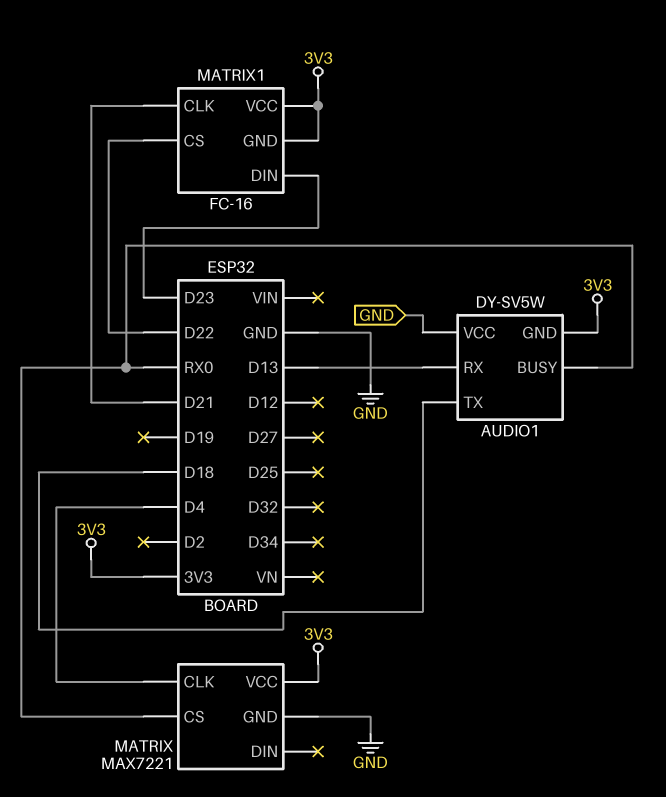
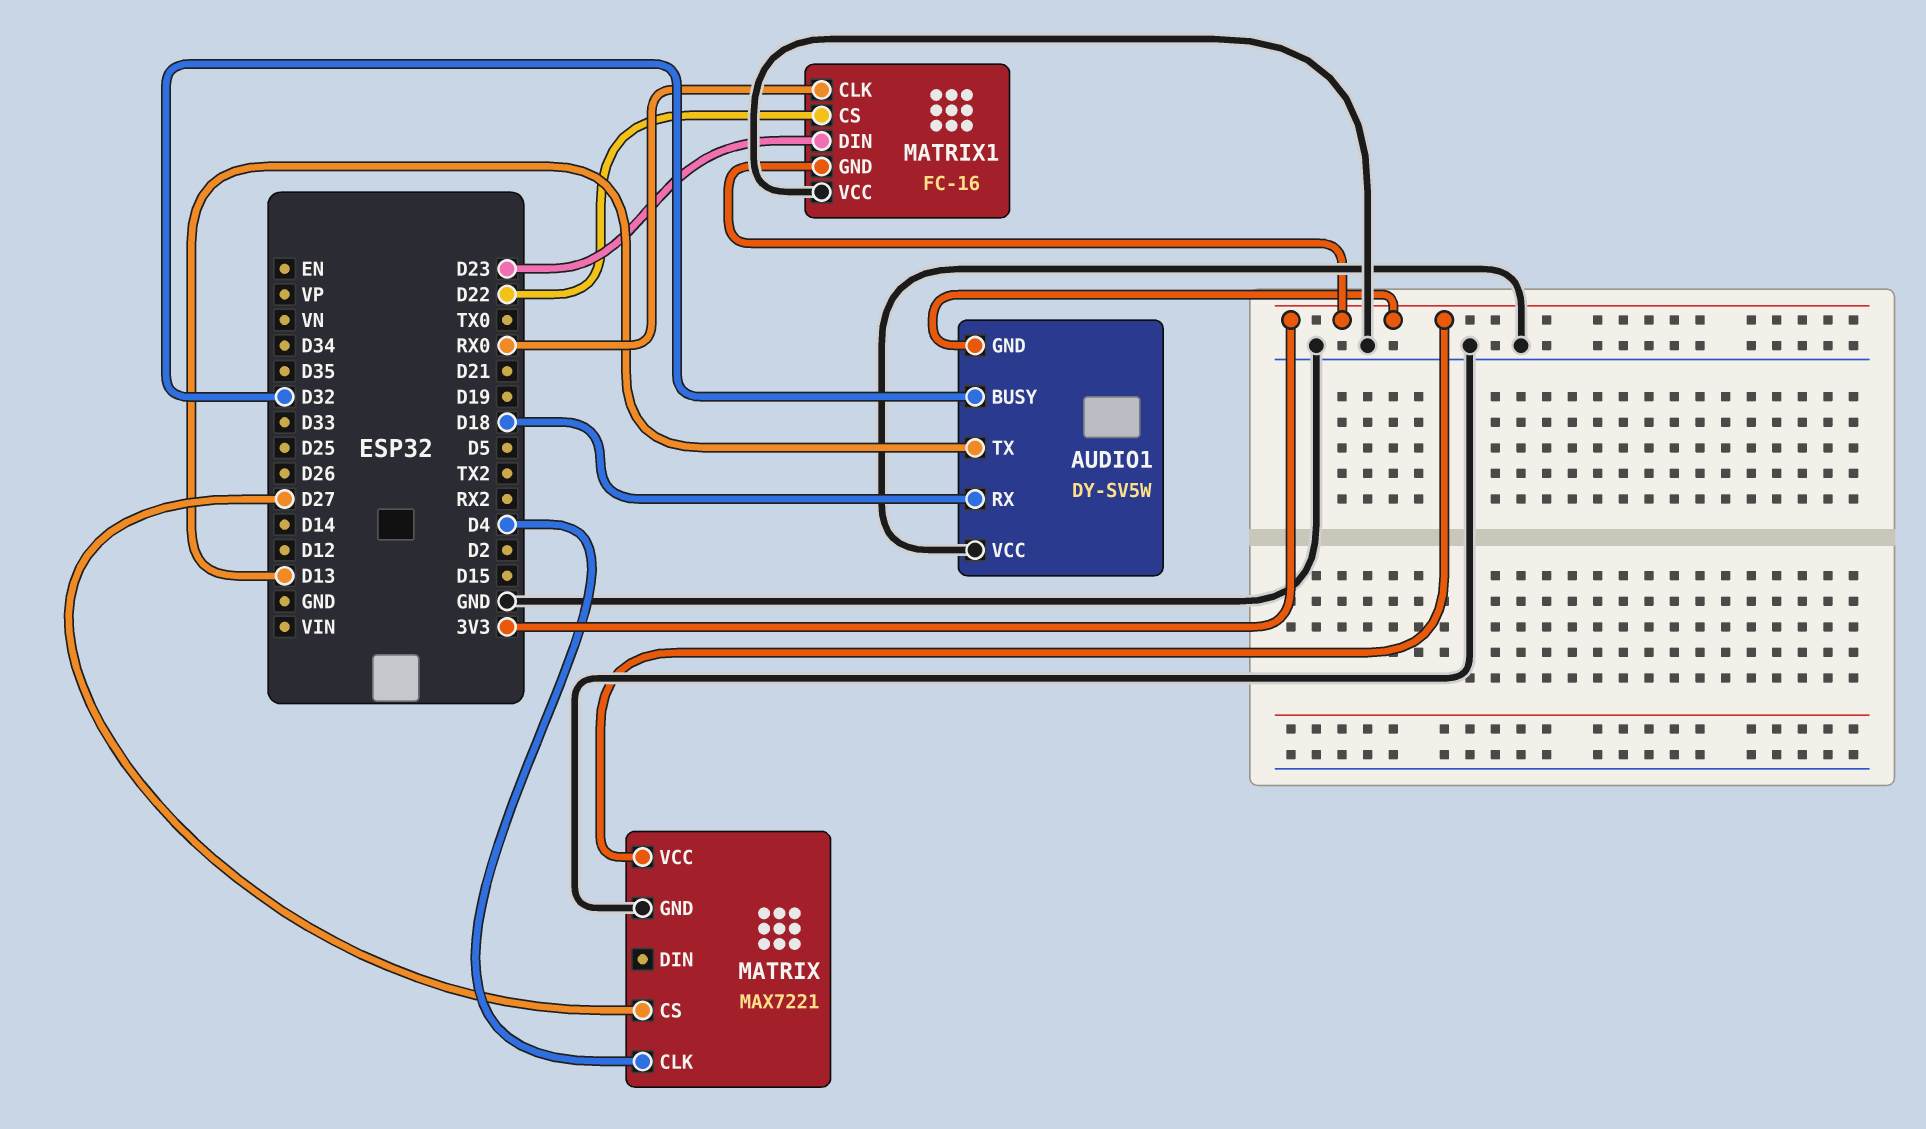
AUDIO1 pin BUSY: RX0 -> D32
AUDIO1 pin RX: D13 -> D18
AUDIO1 pin TX: D18 -> D13
MATRIX pin CS: RX0 -> D27
MATRIX1 pin CLK: D21 -> RX0
MATRIX1 pin VCC: 3V3 -> GND

